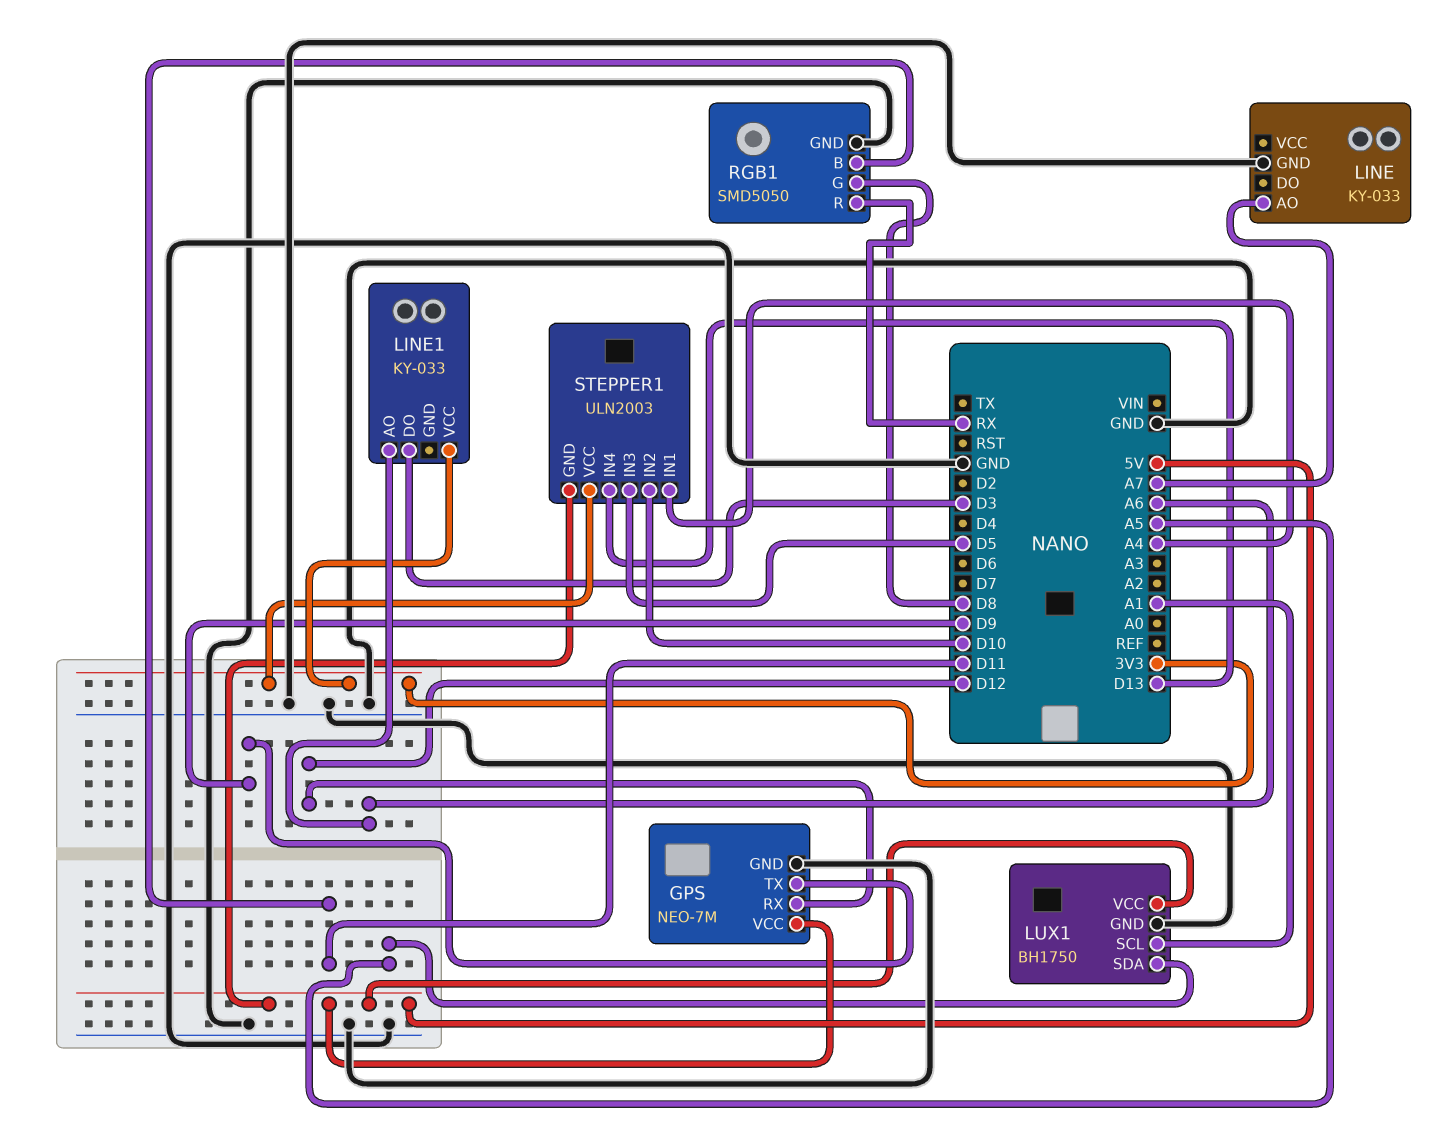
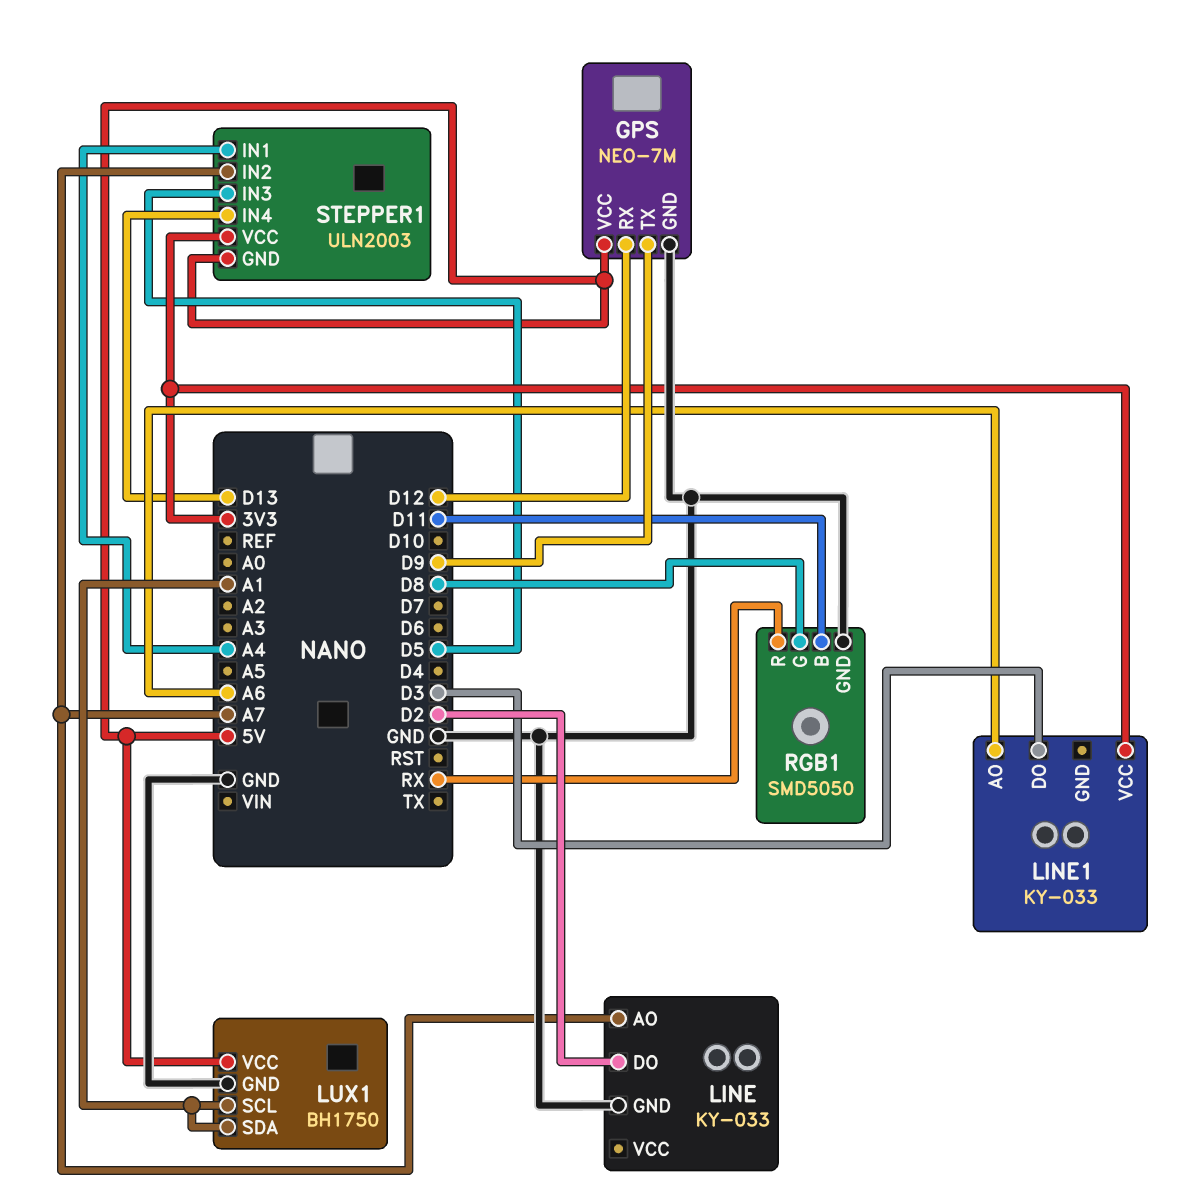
LINE pin DO: none -> D2
LUX1 pin SDA: A5 -> A1
STEPPER1 pin IN2: D10 -> A7

